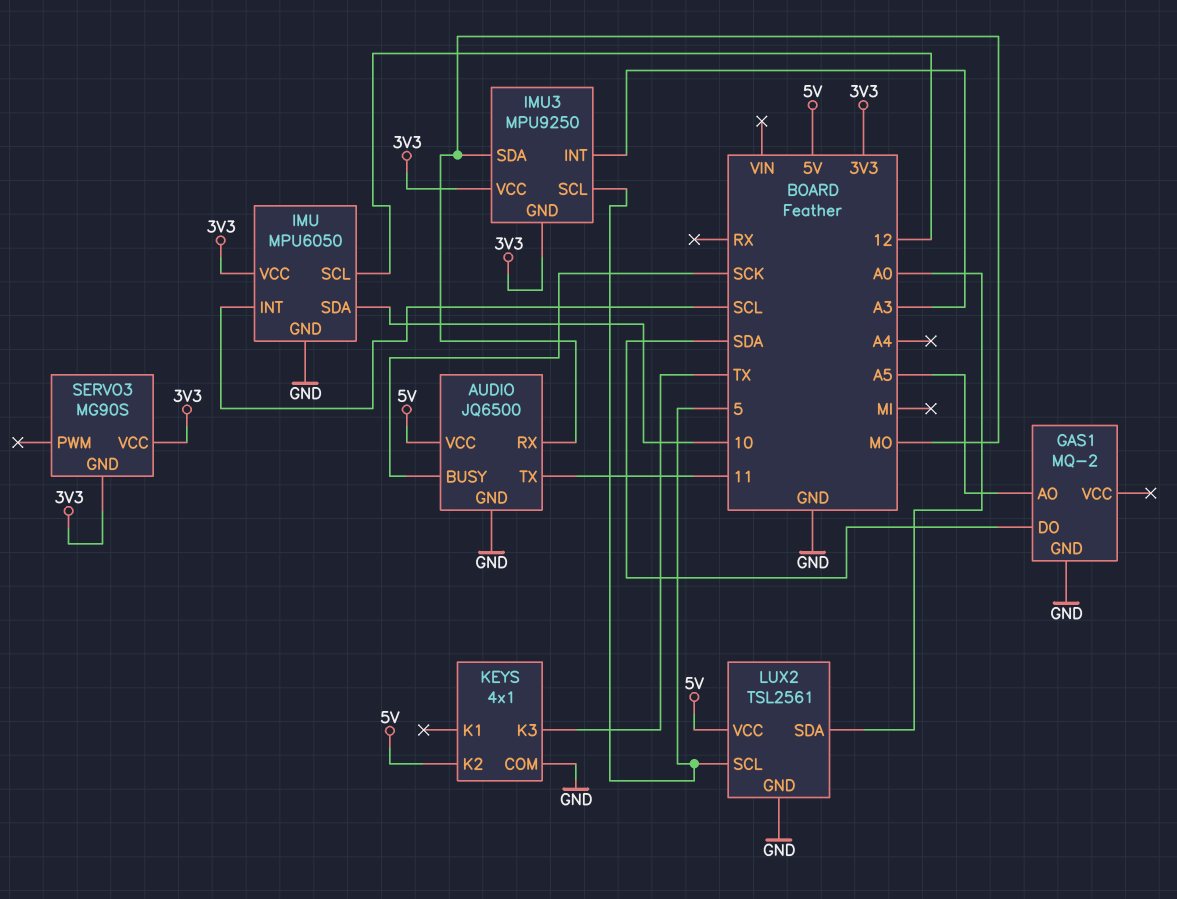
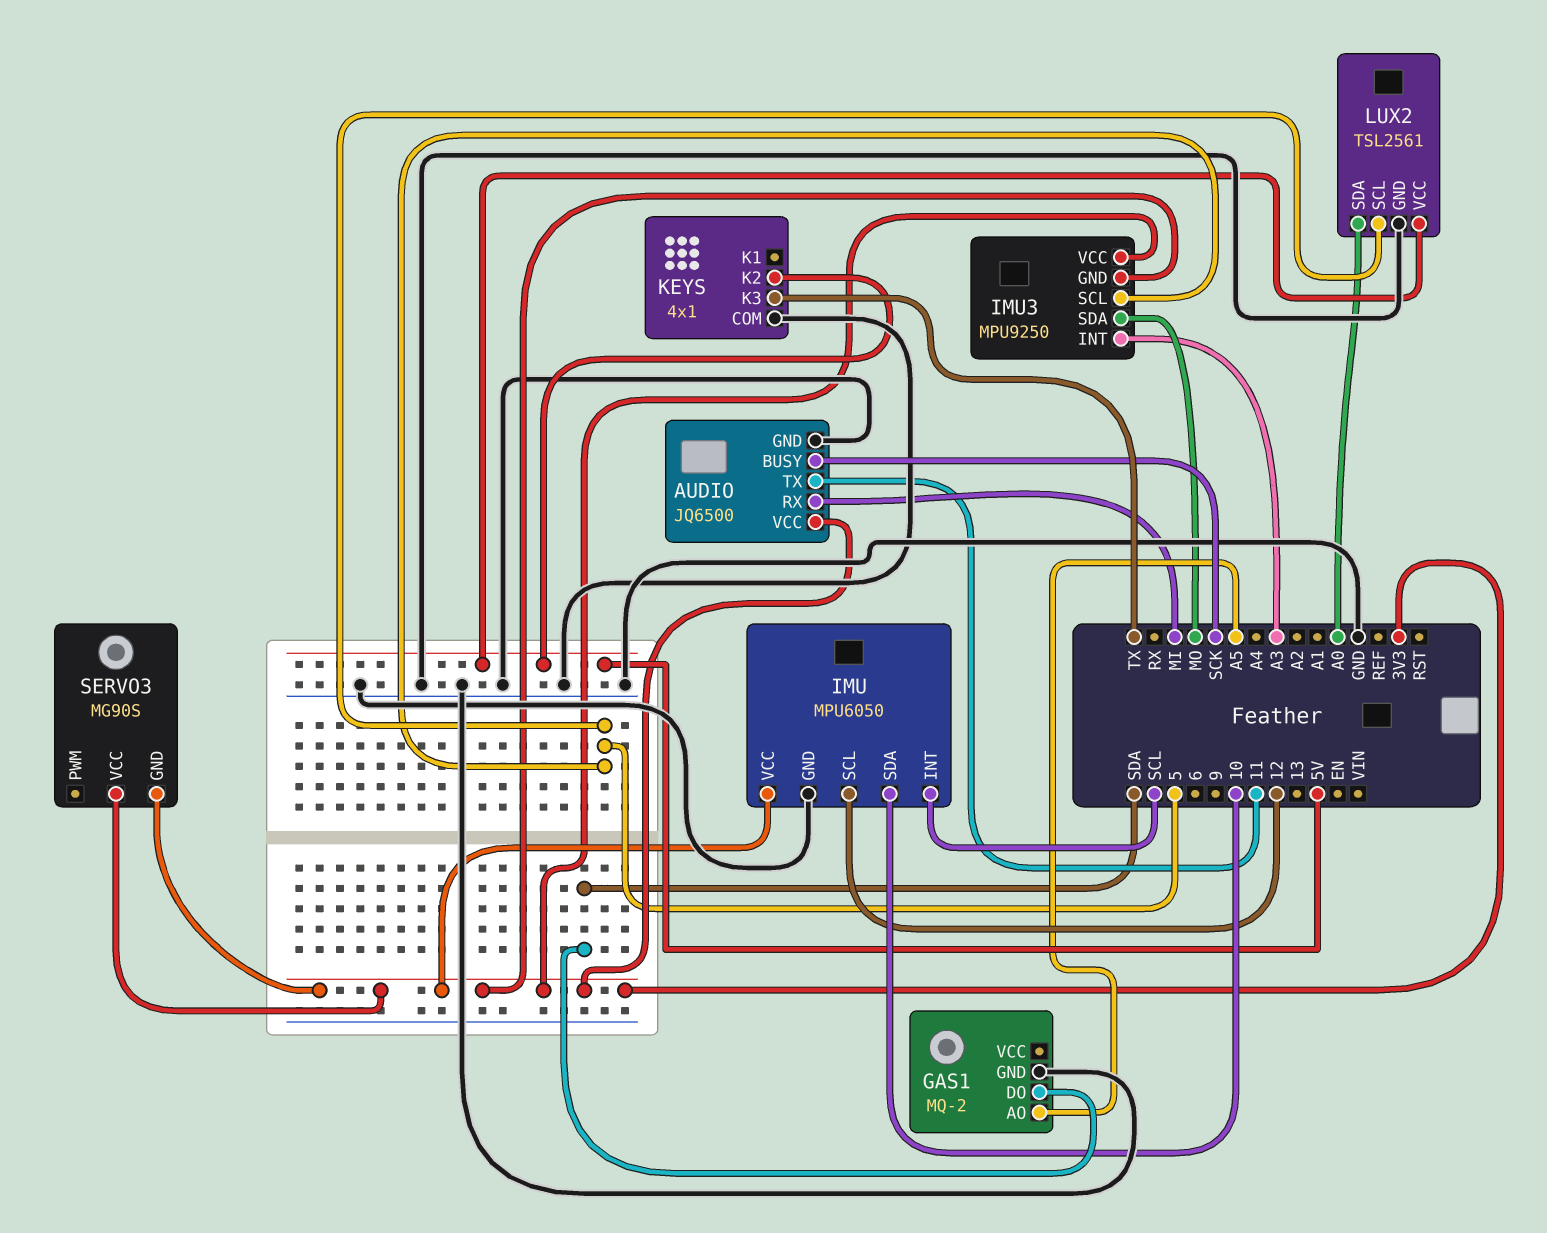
AUDIO pin RX: MO -> MI
AUDIO pin VCC: 5V -> 3V3

